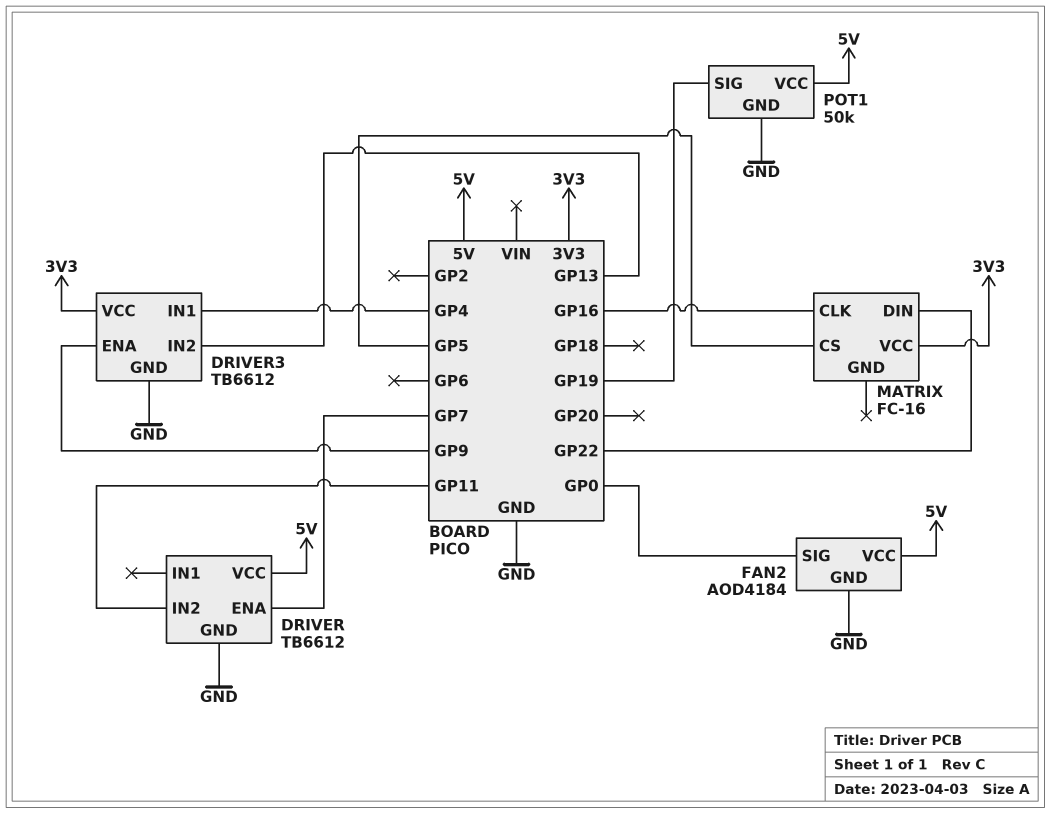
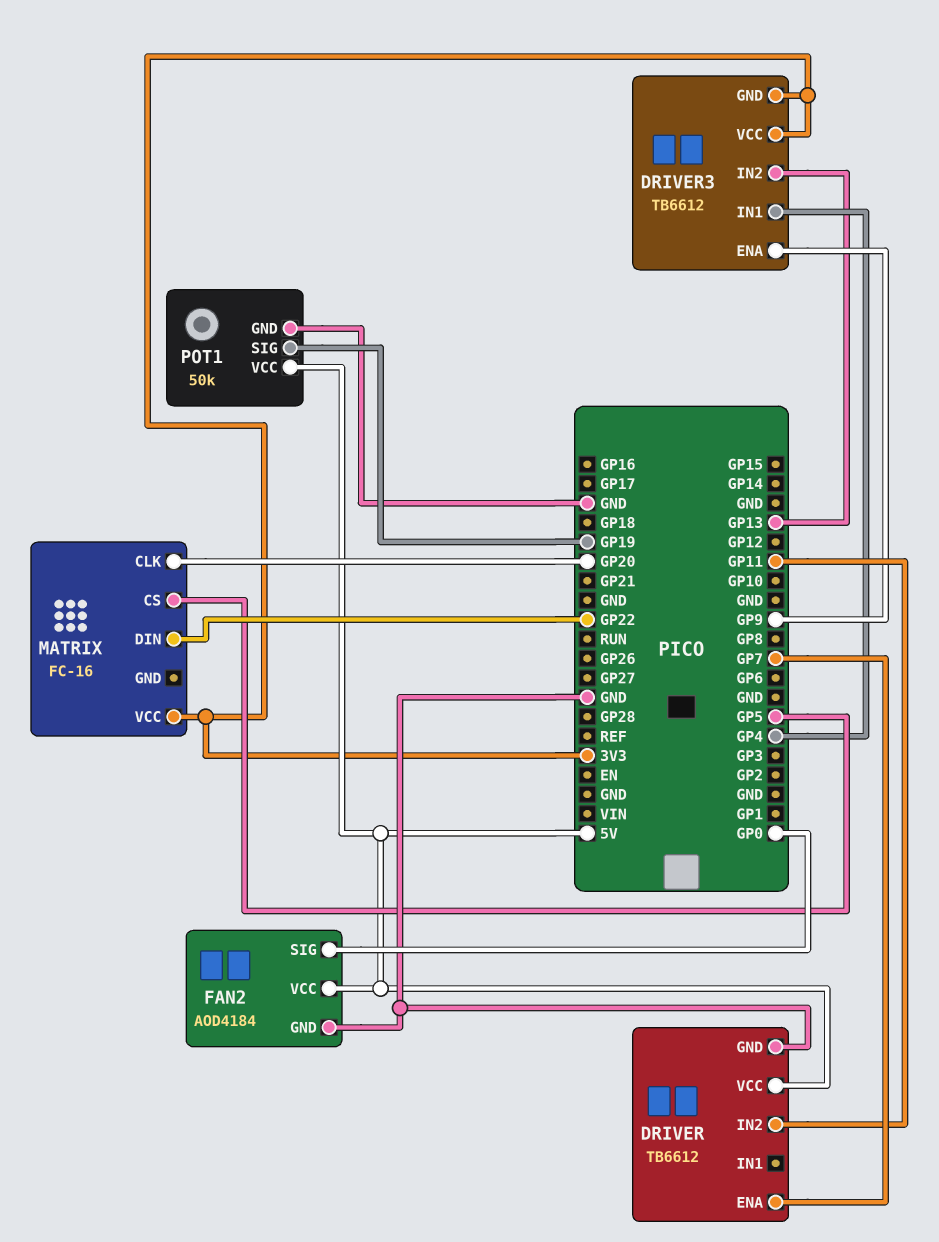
DRIVER3 pin GND: GND -> 3V3
MATRIX pin CLK: GP16 -> GP20

